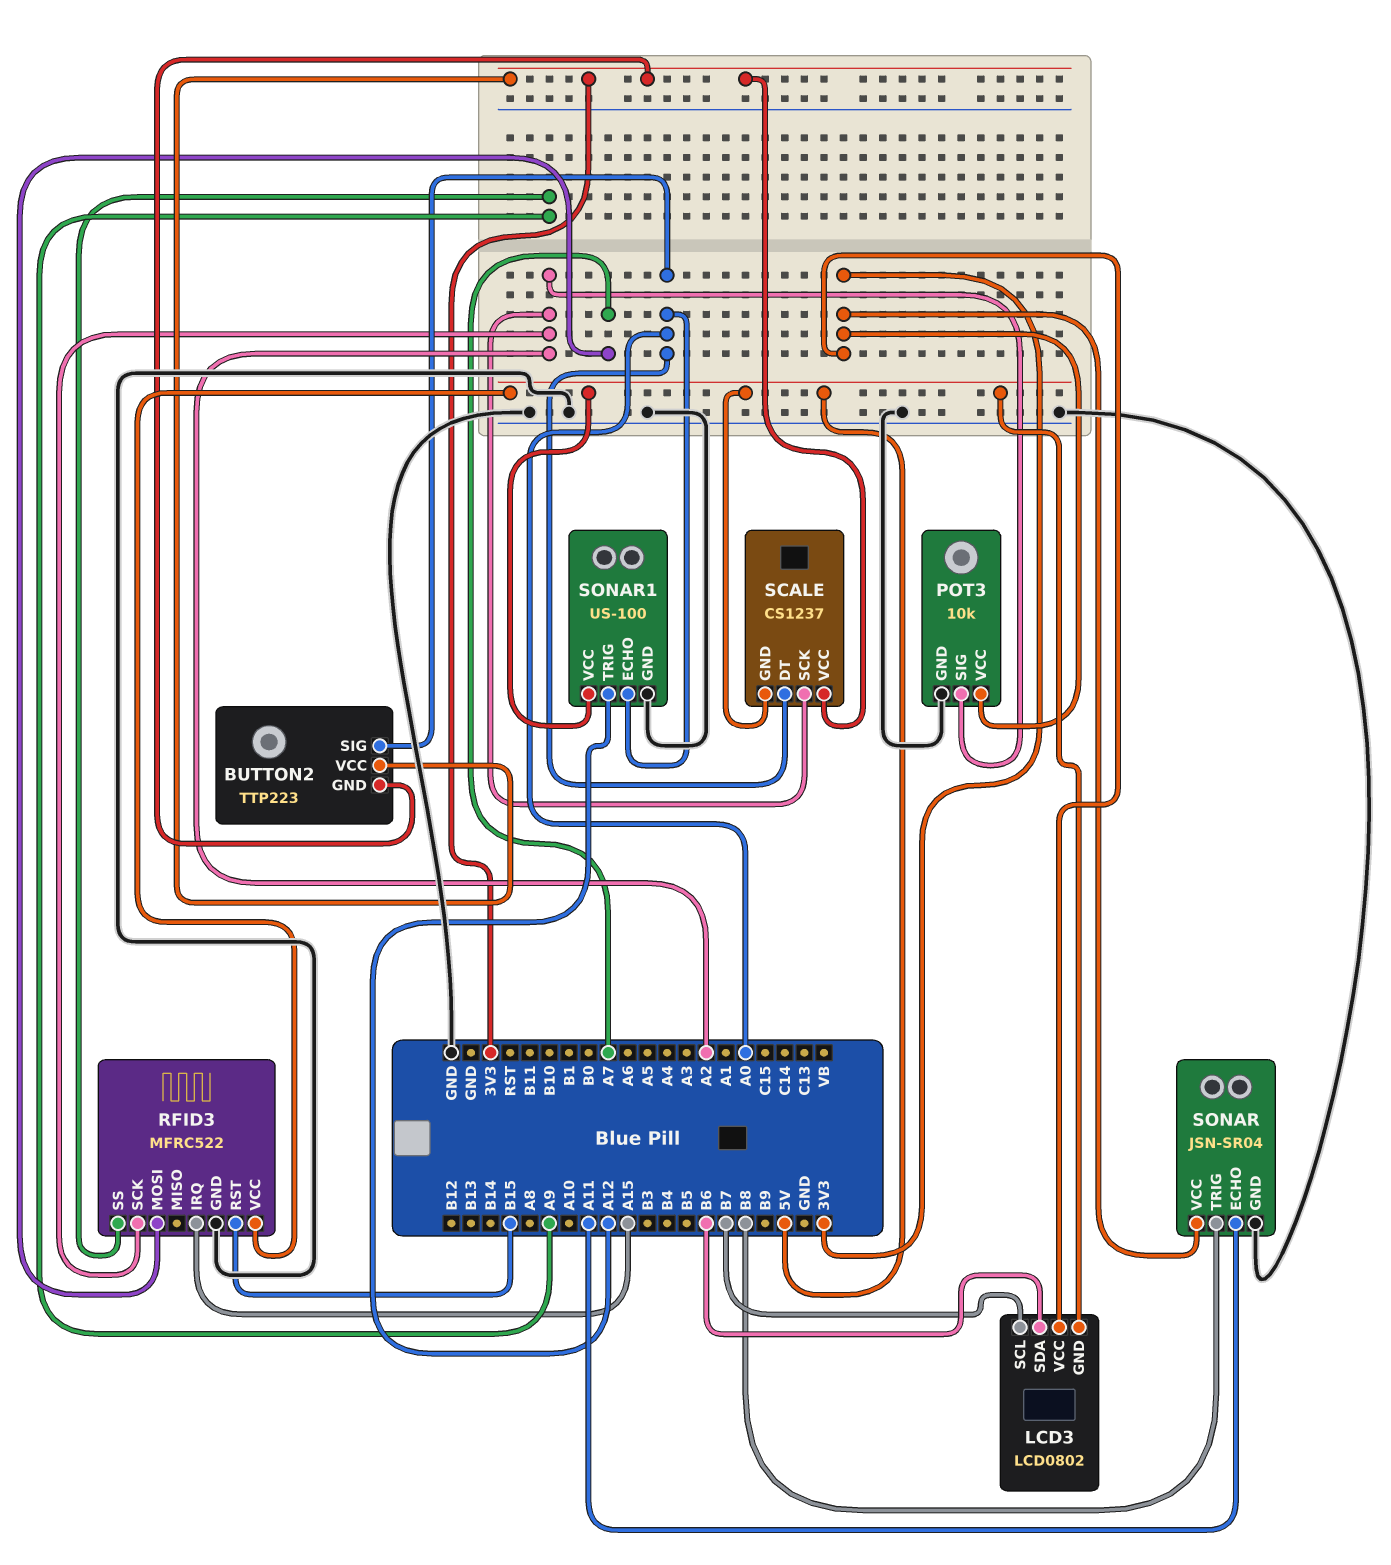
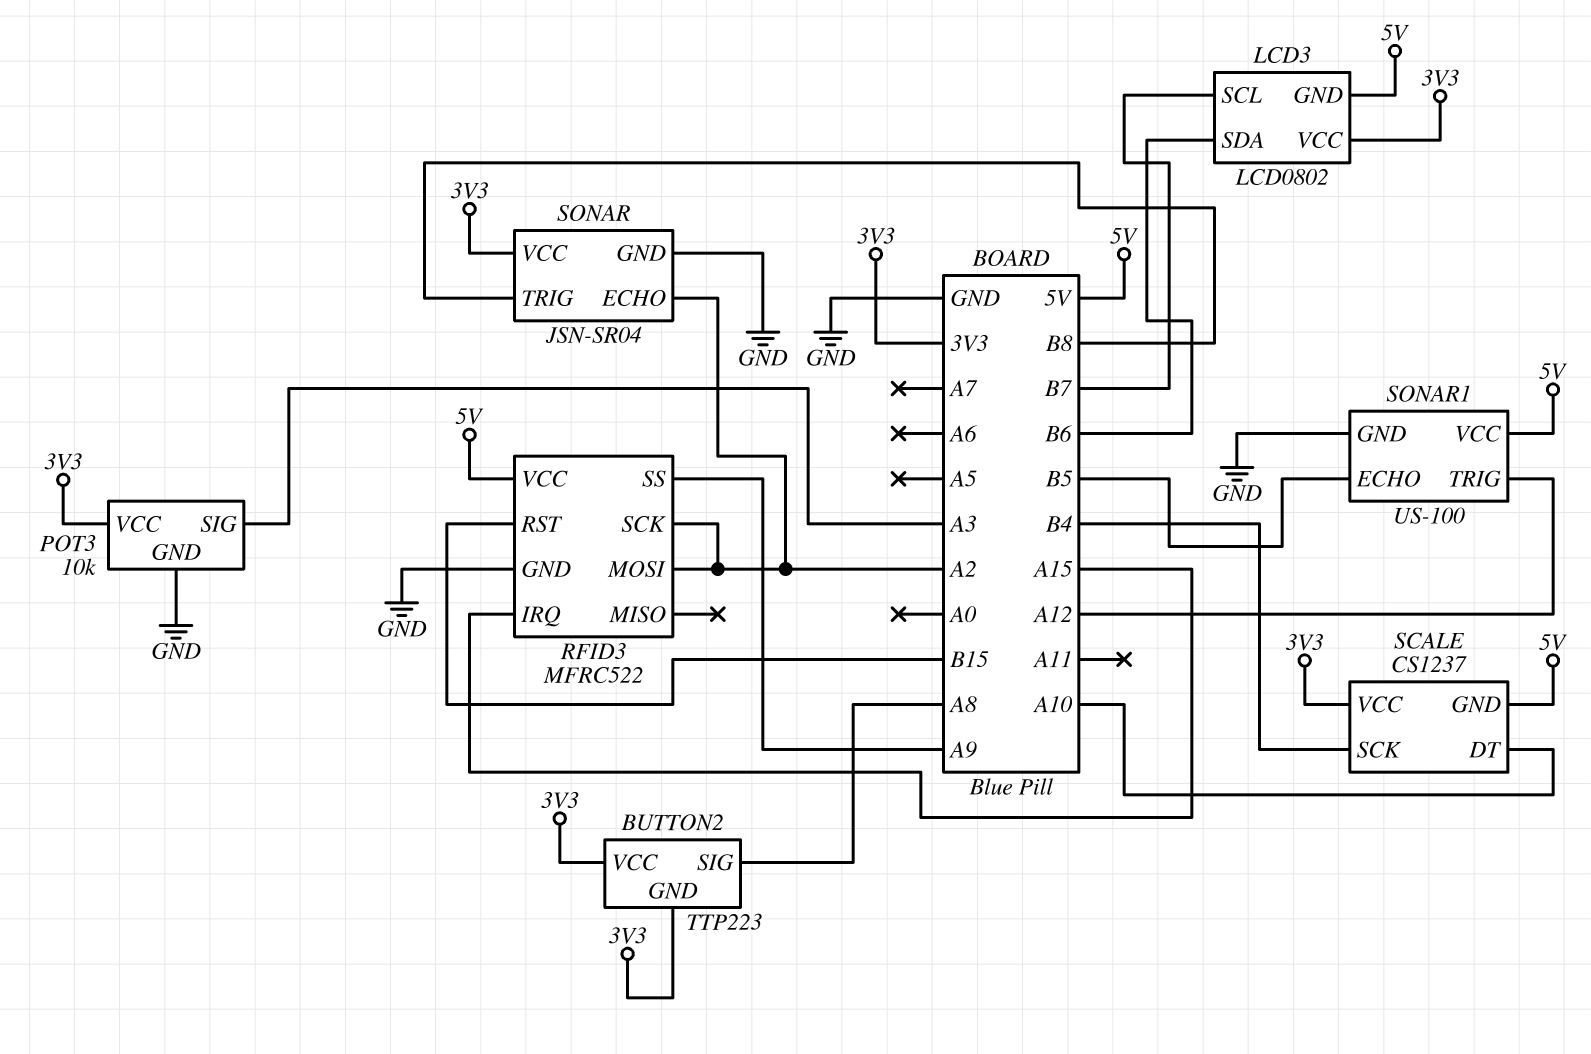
BUTTON2 pin SIG: A0 -> A8
POT3 pin SIG: A2 -> A3
RFID3 pin MOSI: A7 -> A2
SCALE pin DT: A0 -> A10
SCALE pin SCK: A2 -> B4
SONAR pin ECHO: A11 -> A2
SONAR1 pin ECHO: A0 -> B5

